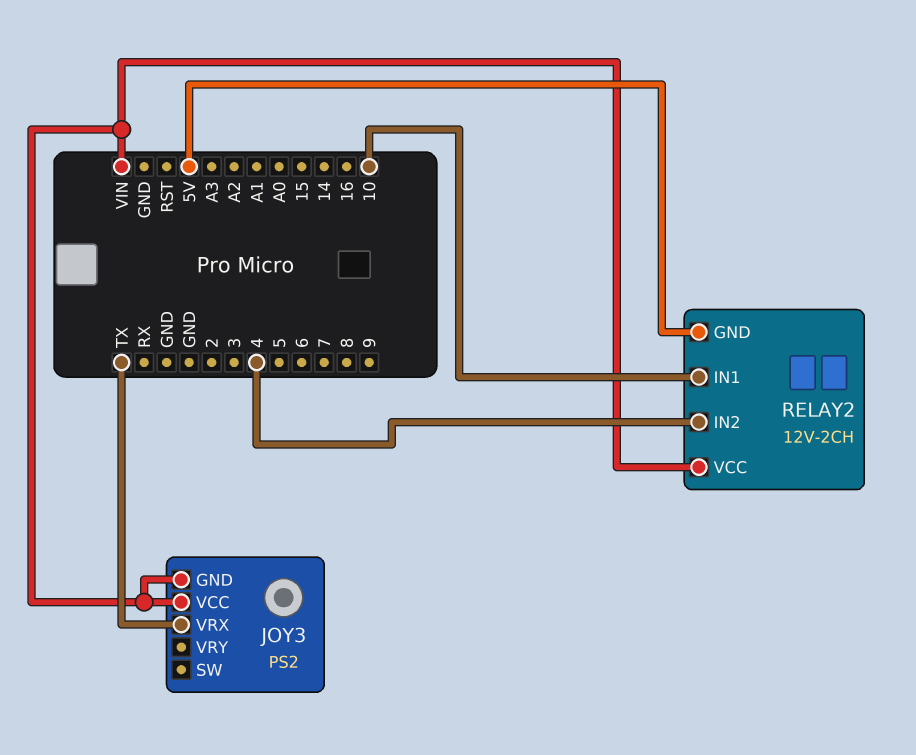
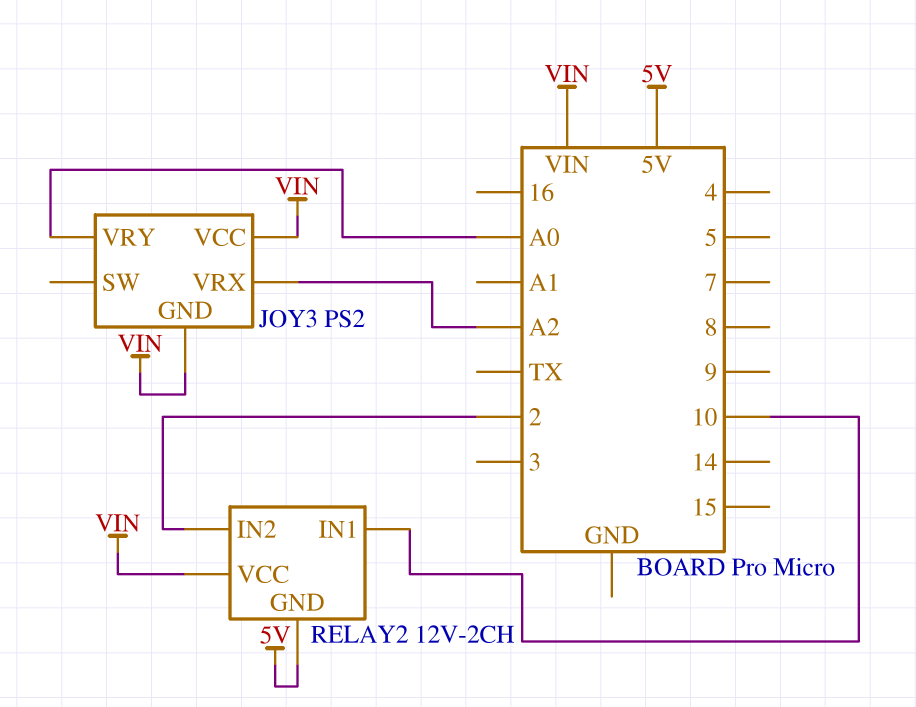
JOY3 pin VRX: TX -> A2
JOY3 pin VRY: none -> A0
RELAY2 pin IN2: 4 -> 2

